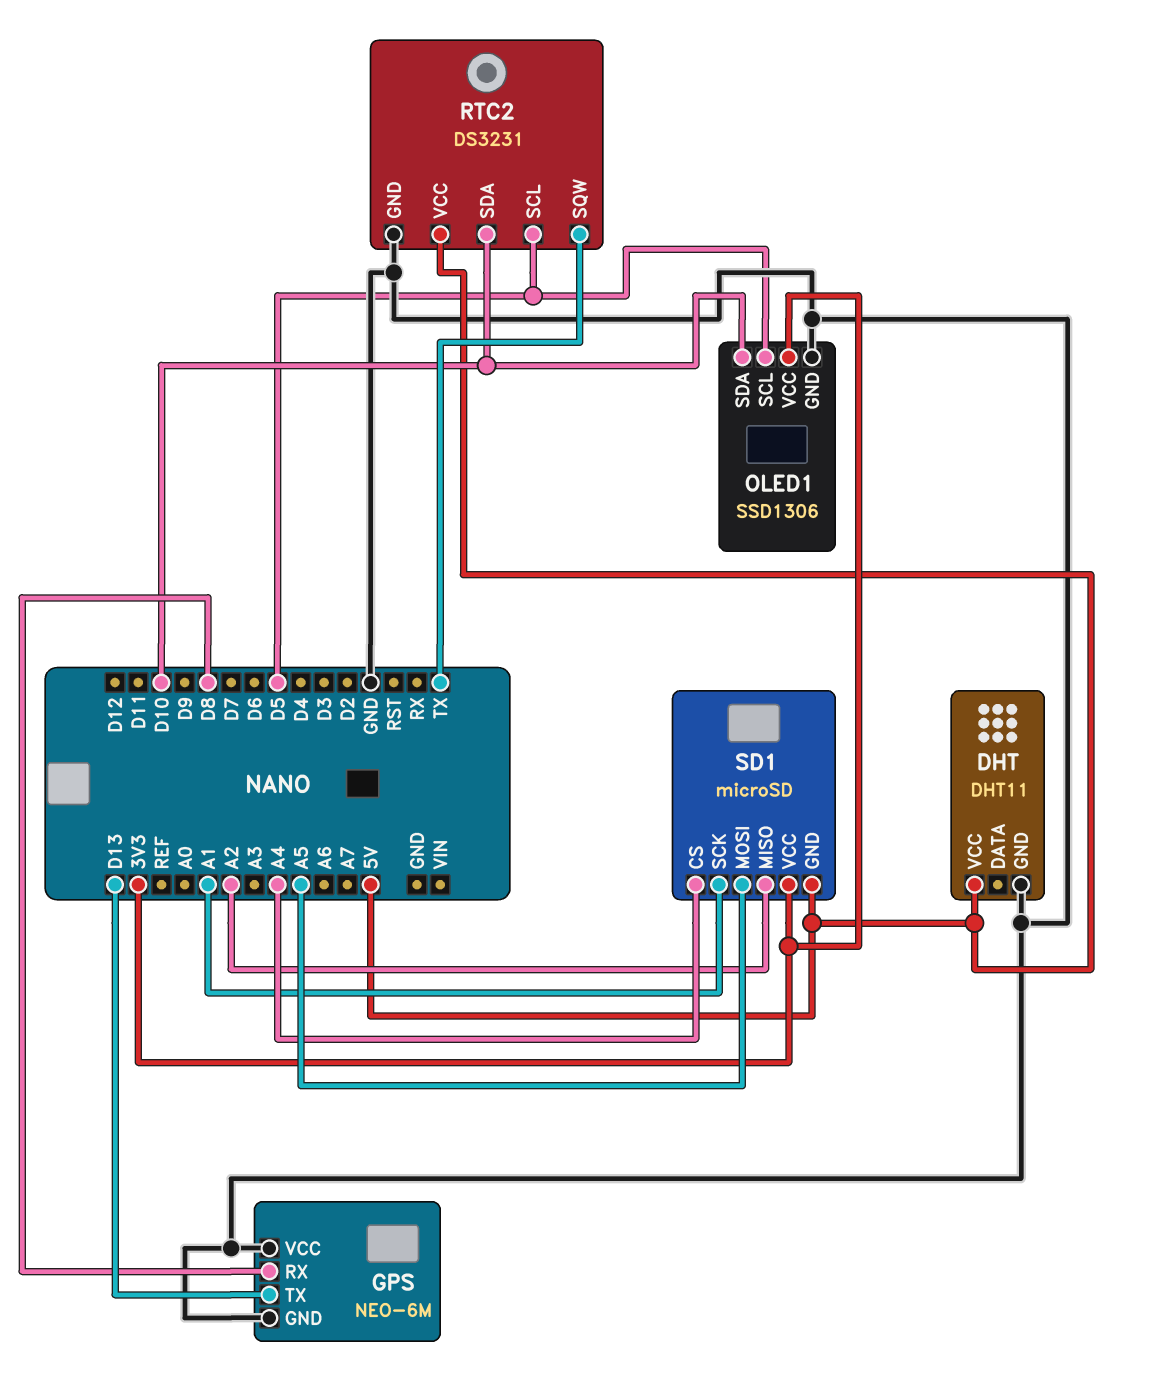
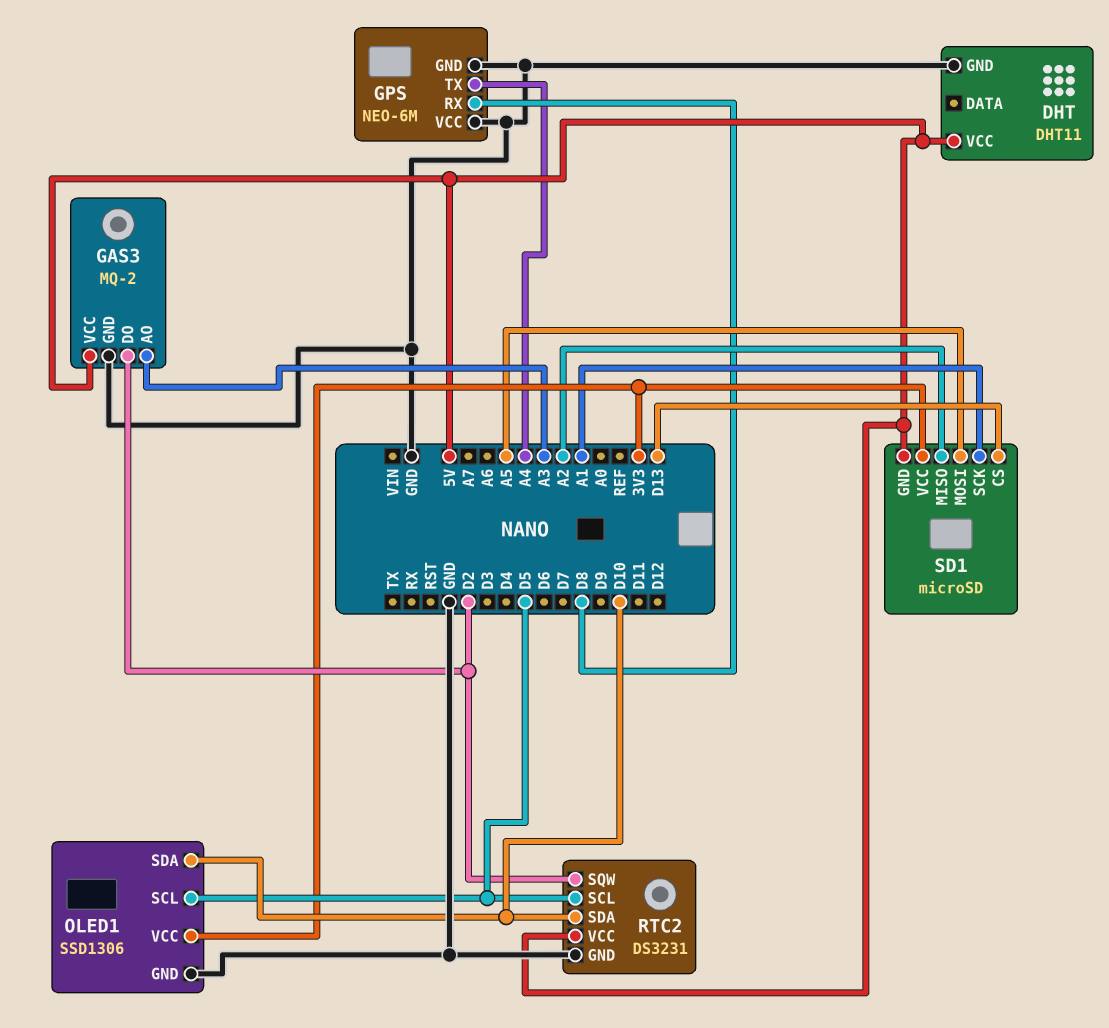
GAS3: none -> MQ-2
GAS3 pin AO: none -> A3
GAS3 pin DO: none -> D2
GAS3 pin GND: none -> GND
GAS3 pin VCC: none -> 5V
GPS pin TX: D13 -> A4
RTC2 pin SQW: TX -> D2
SD1 pin CS: A4 -> D13

